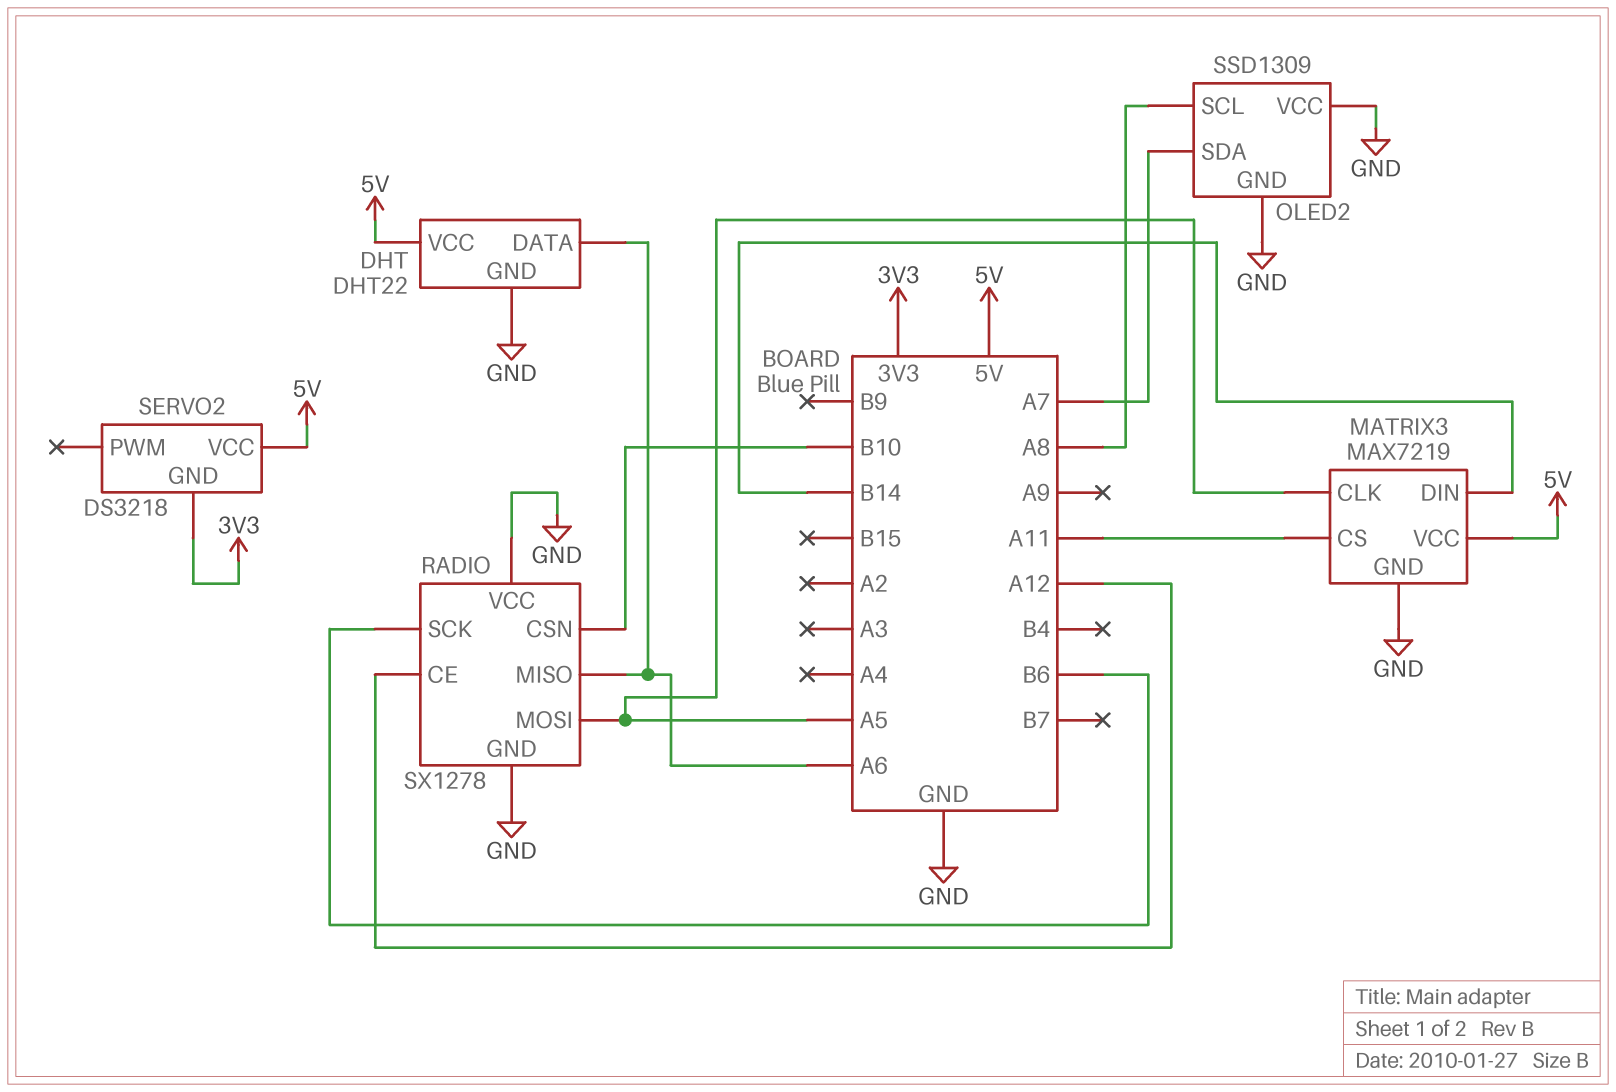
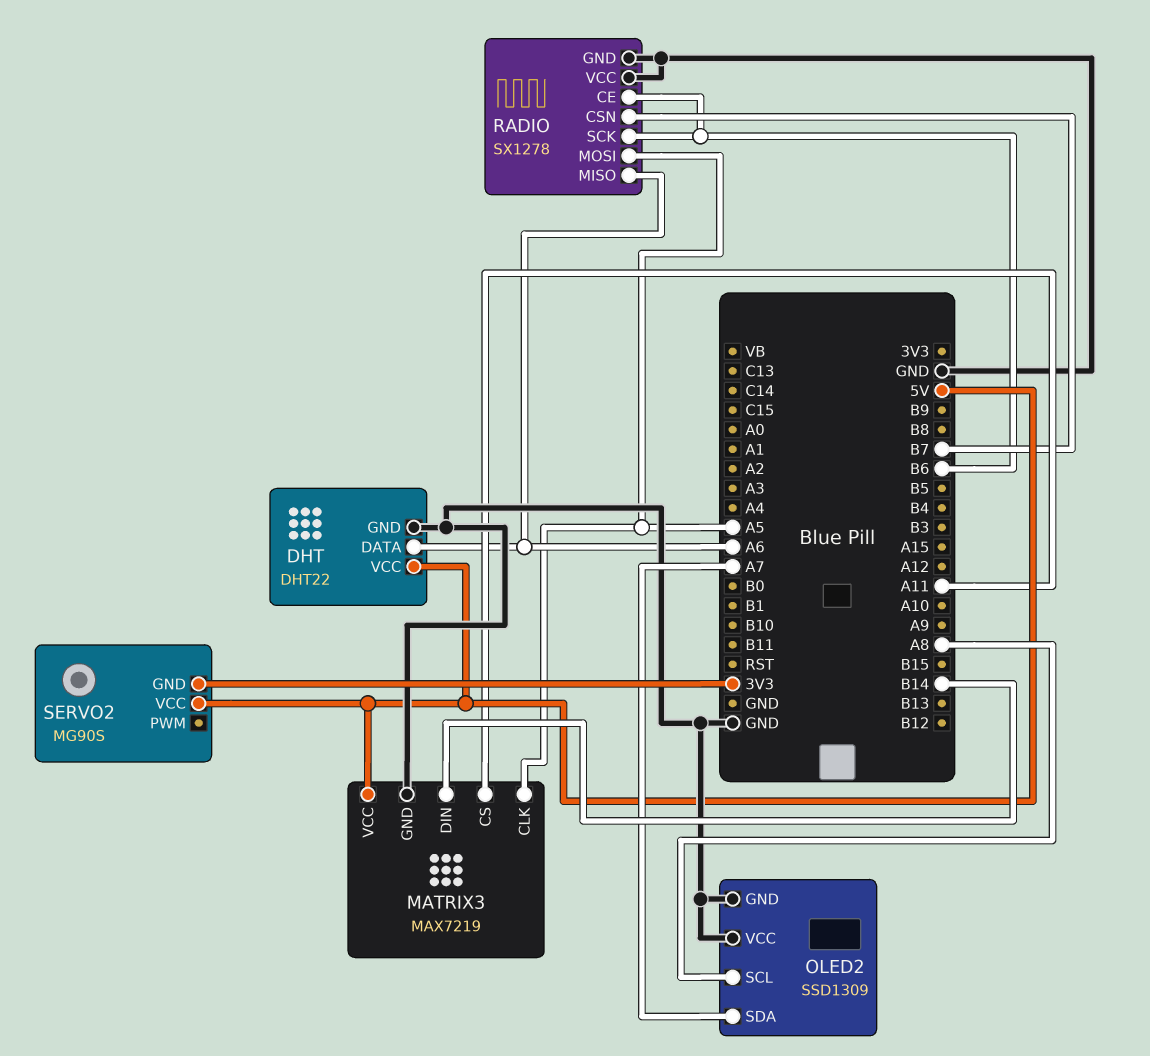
RADIO pin CE: A12 -> B6
RADIO pin CSN: B10 -> B7
SERVO2: DS3218 -> MG90S

